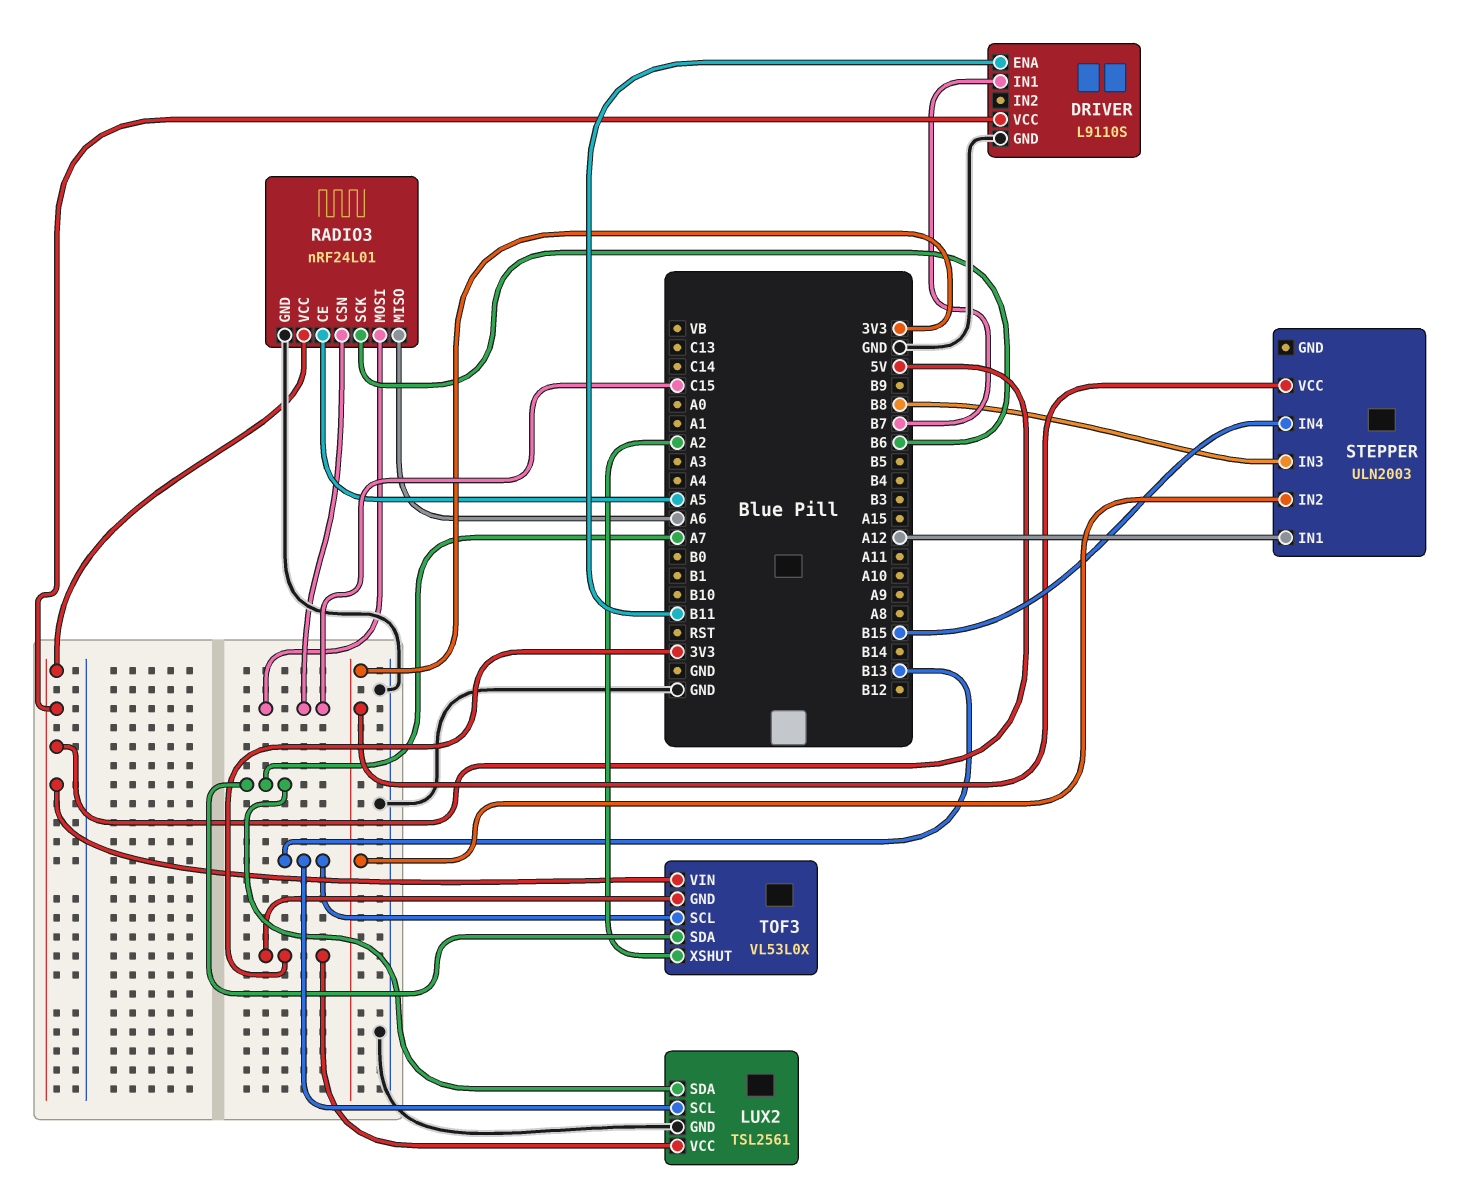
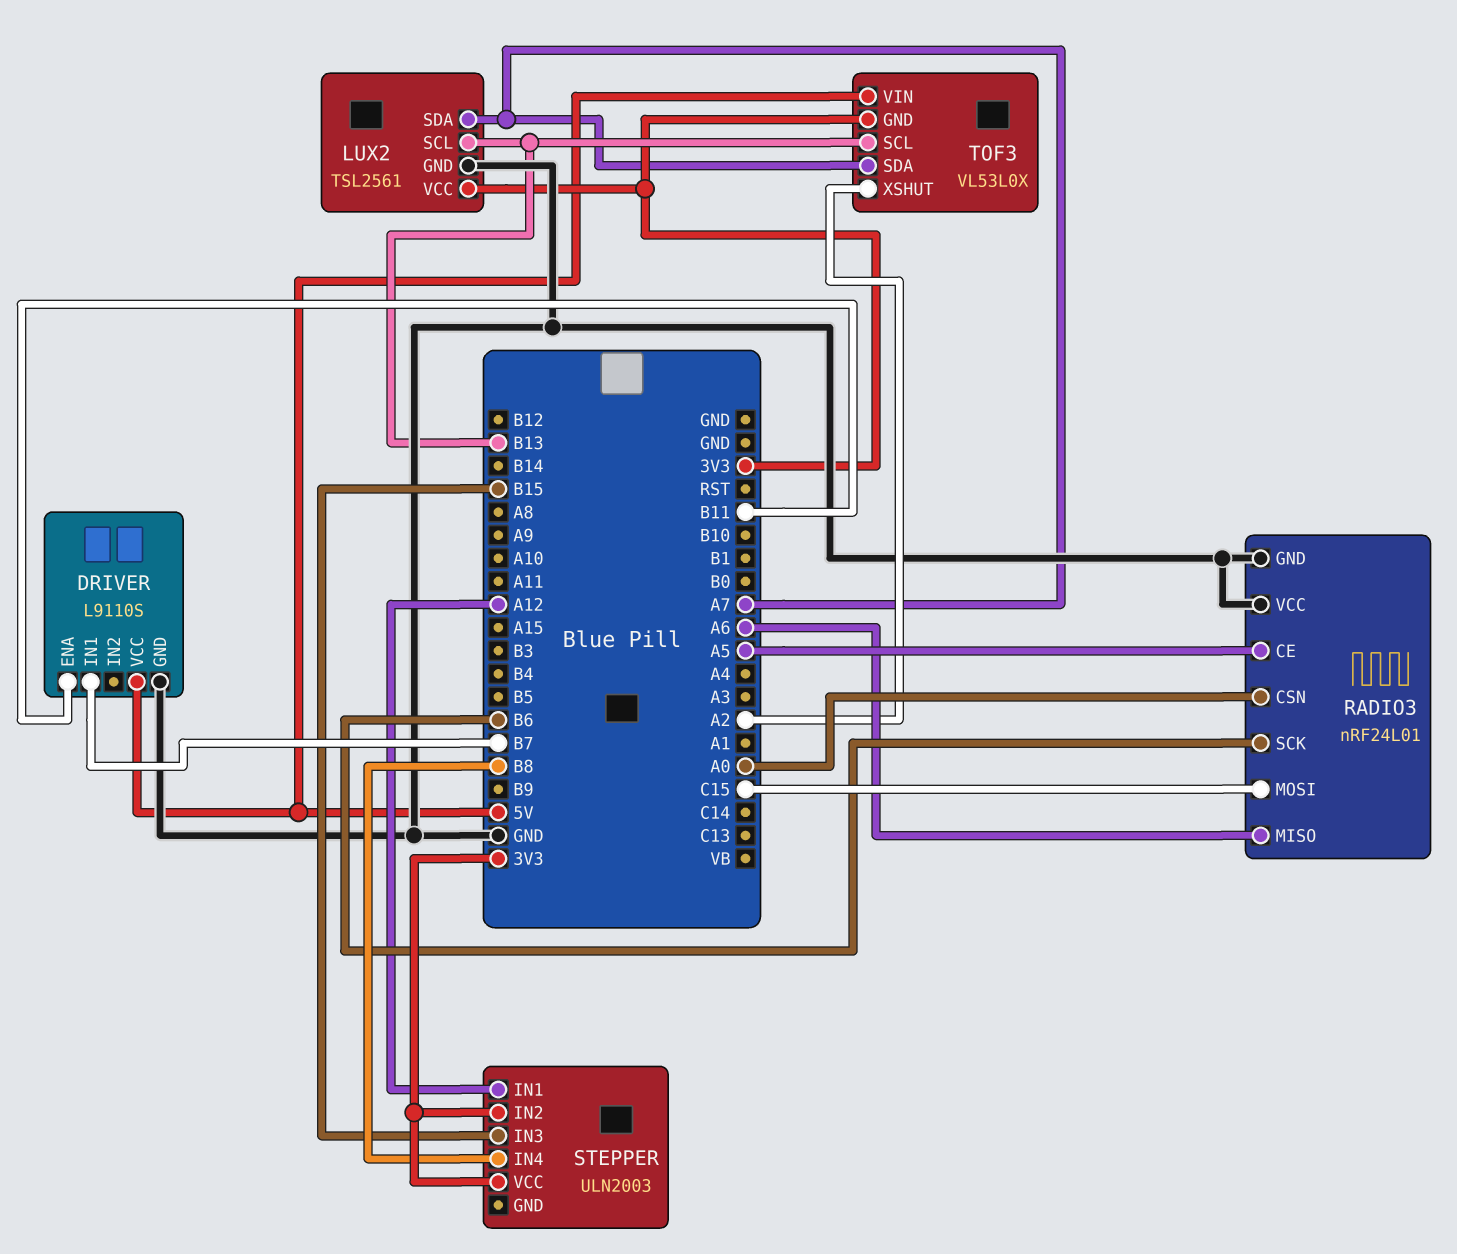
RADIO3 pin CSN: C15 -> A0
RADIO3 pin VCC: 5V -> GND
STEPPER pin IN3: B8 -> B15
STEPPER pin IN4: B15 -> B8

